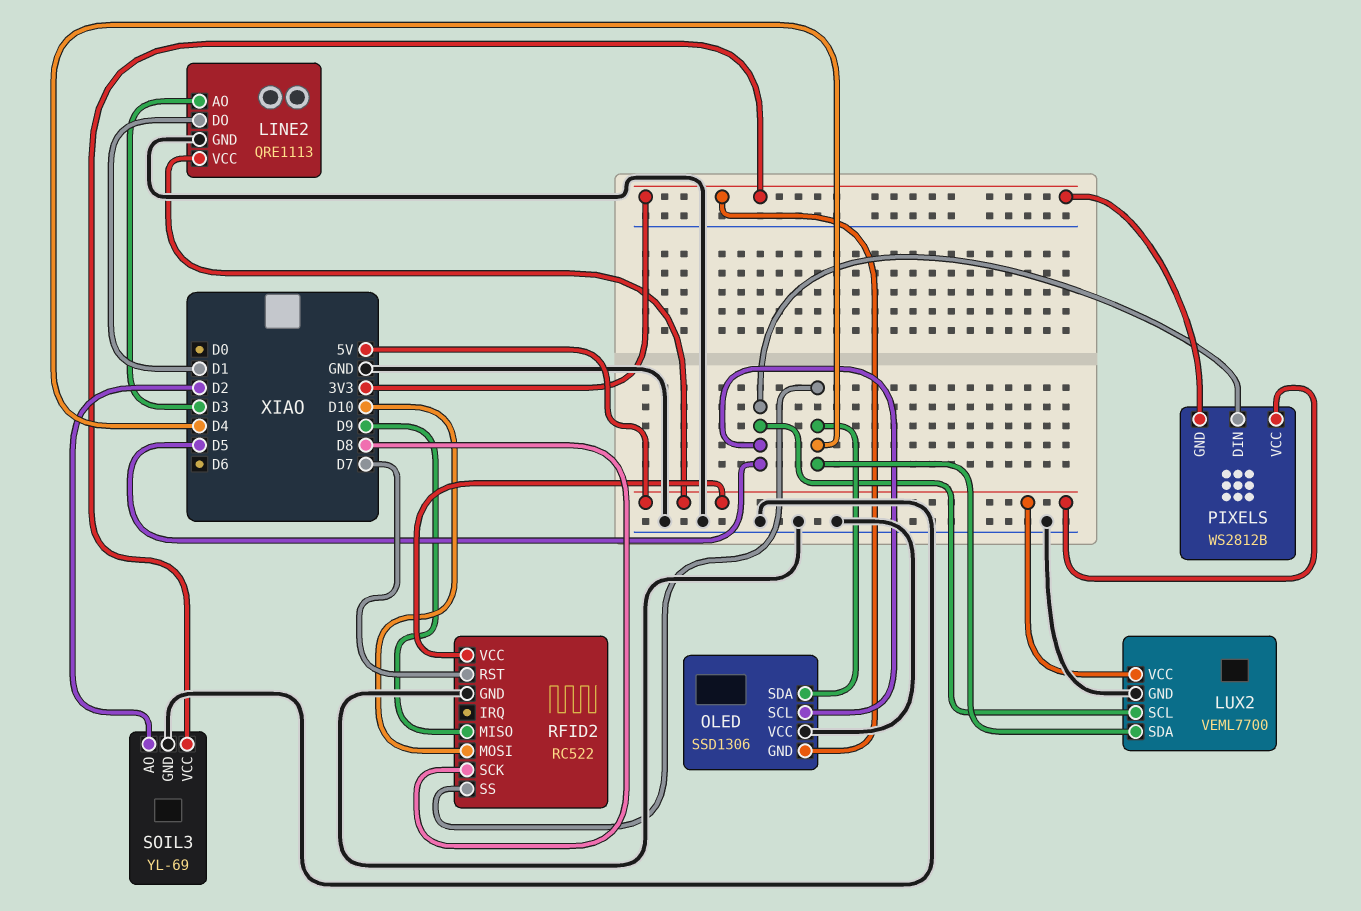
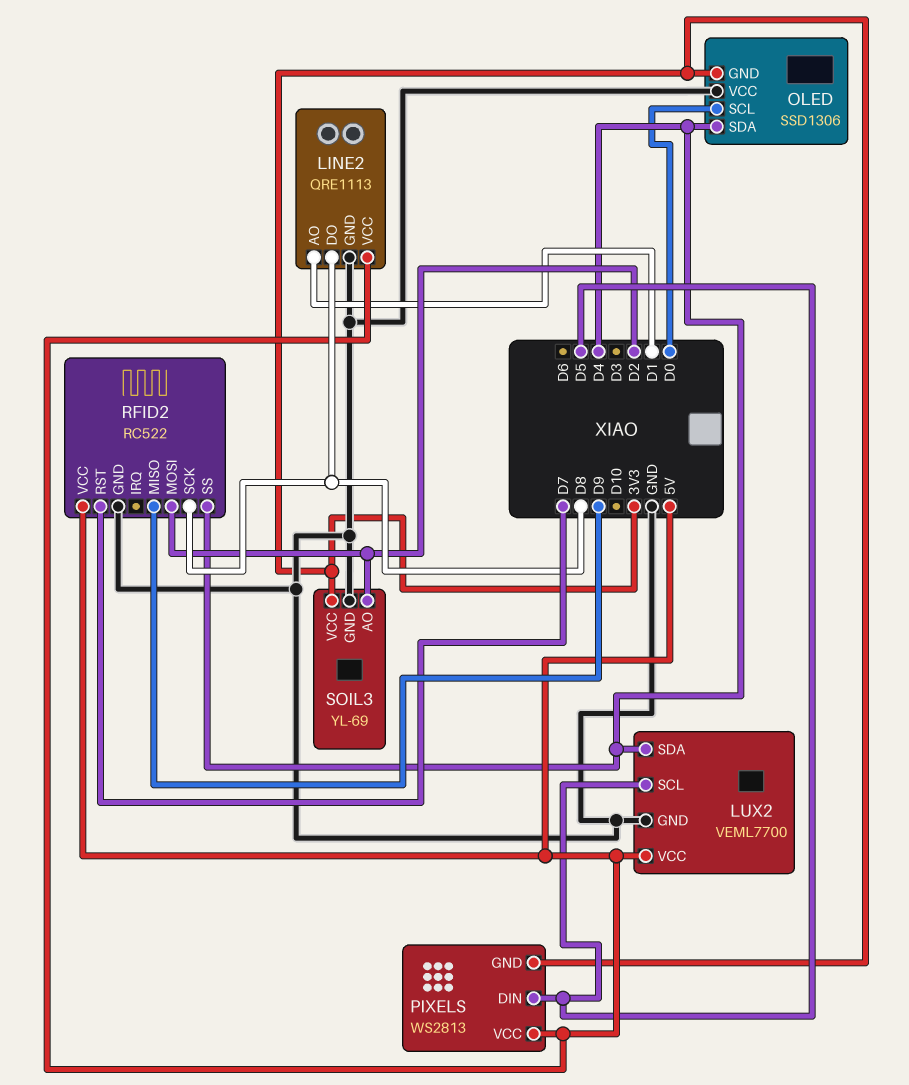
LINE2 pin AO: D3 -> D1
LINE2 pin DO: D1 -> D8
OLED pin SCL: D5 -> D0
PIXELS: WS2812B -> WS2813
RFID2 pin MOSI: D10 -> D2

